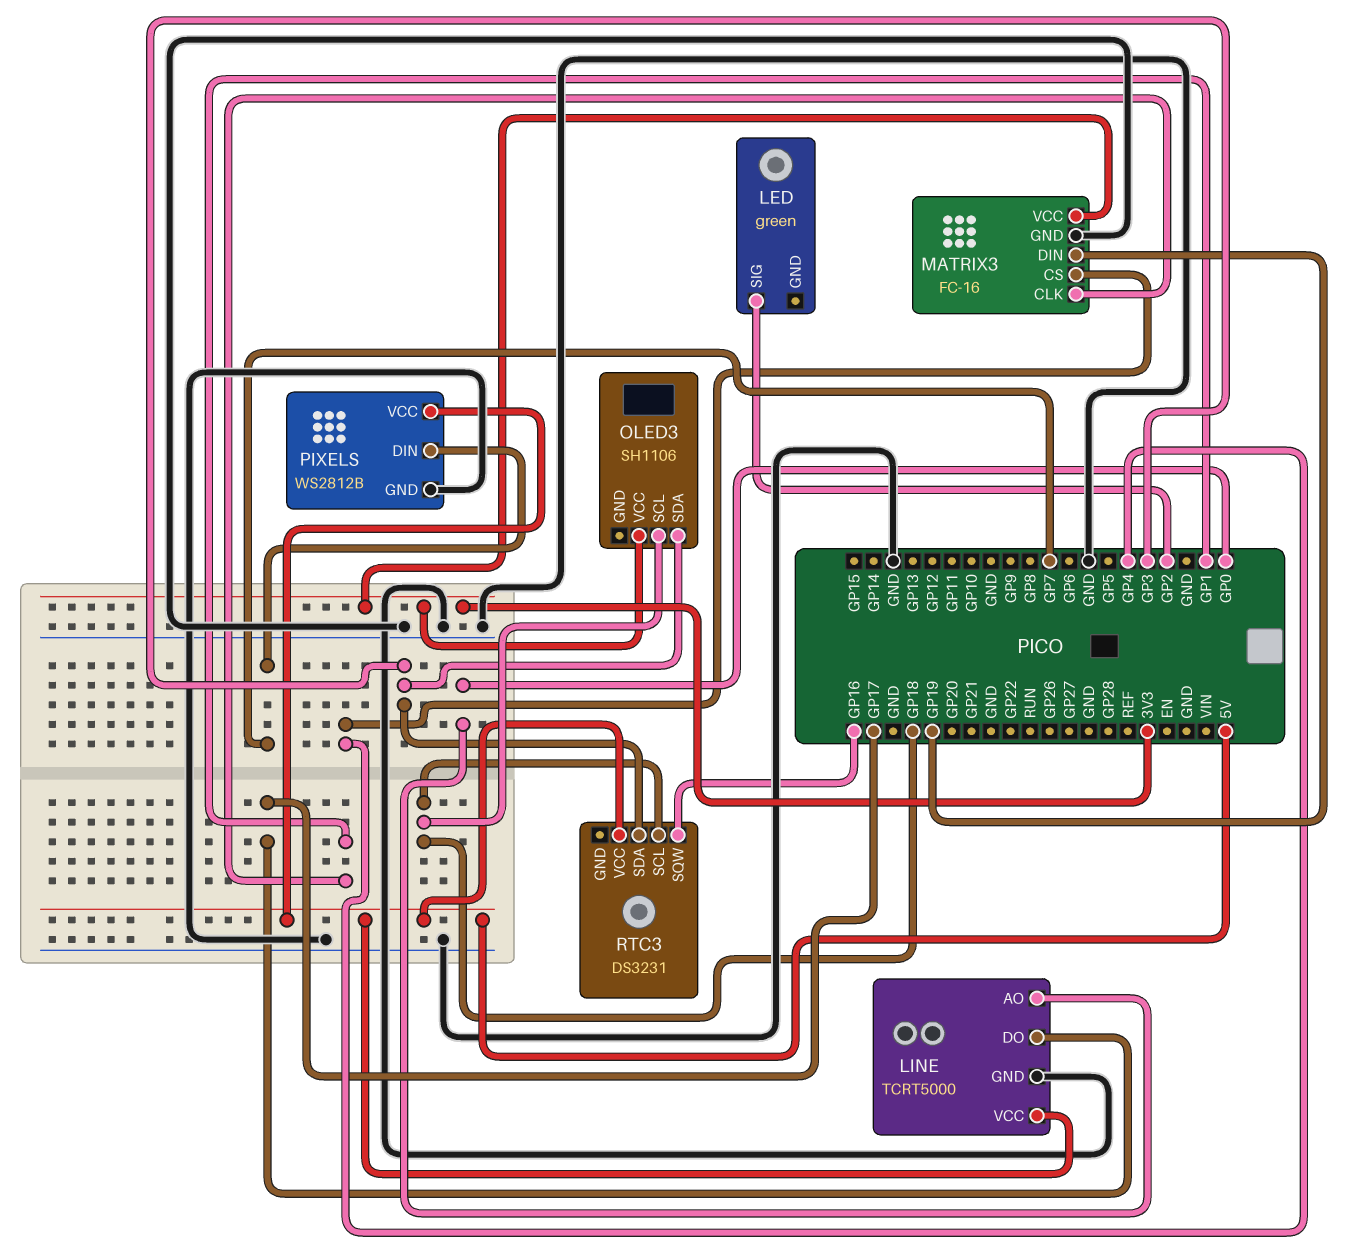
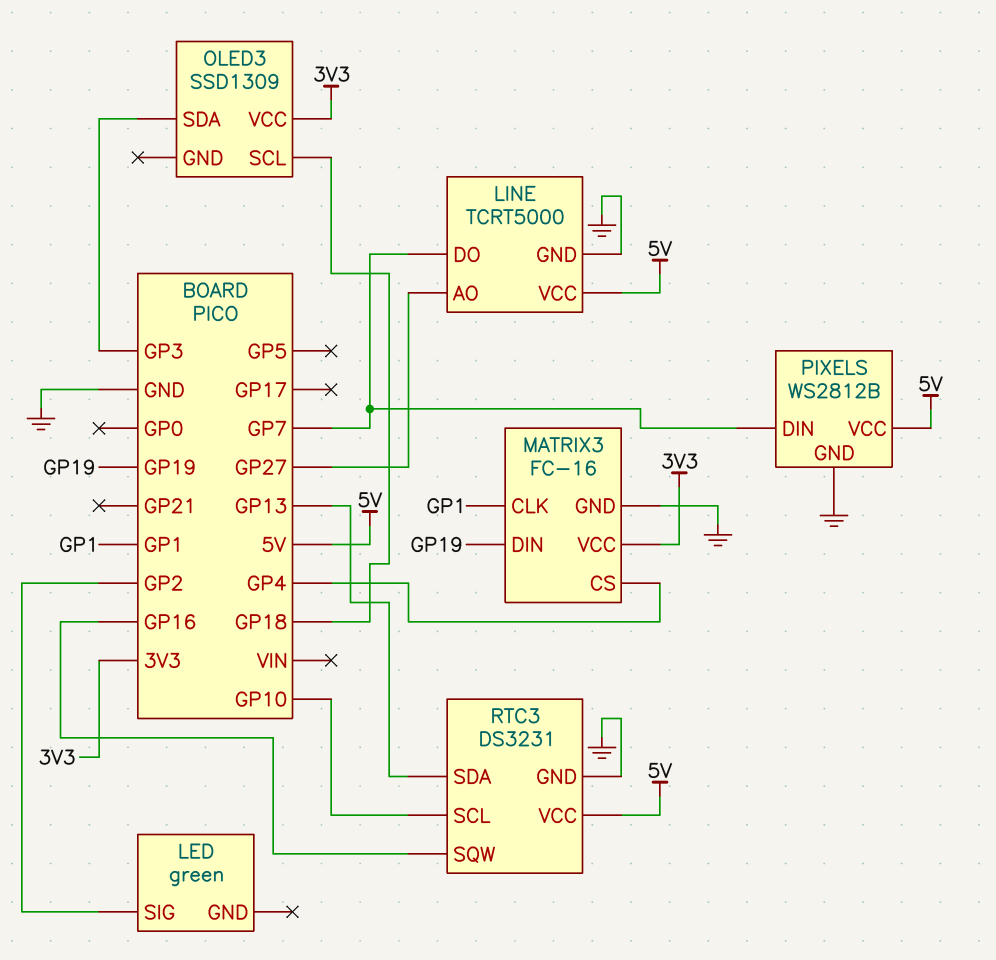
LINE pin AO: GP0 -> GP27
LINE pin DO: GP17 -> GP7
OLED3: SH1106 -> SSD1309
RTC3 pin GND: none -> GND
RTC3 pin SCL: GP18 -> GP10
RTC3 pin SDA: GP3 -> GP13

